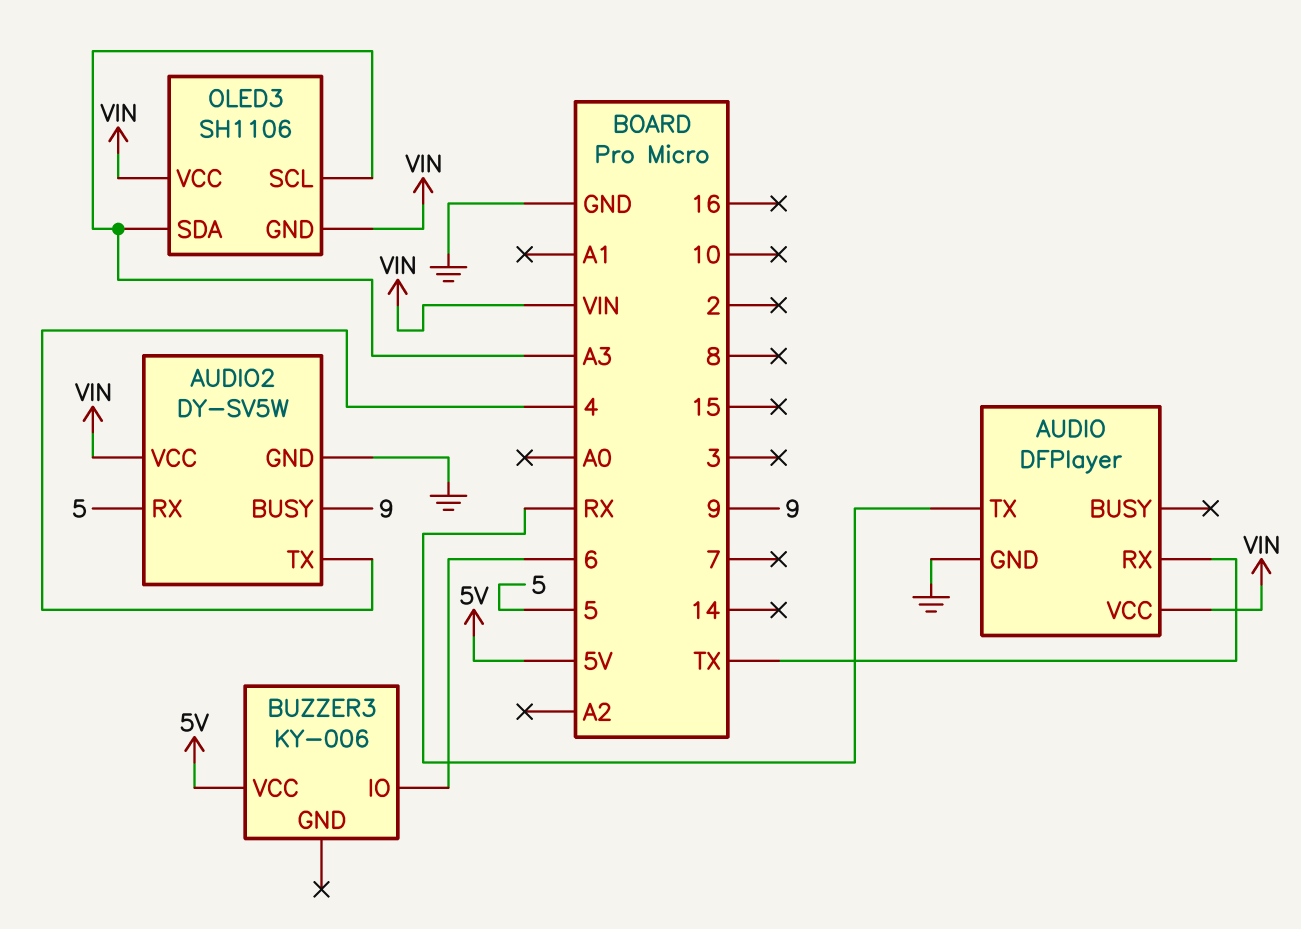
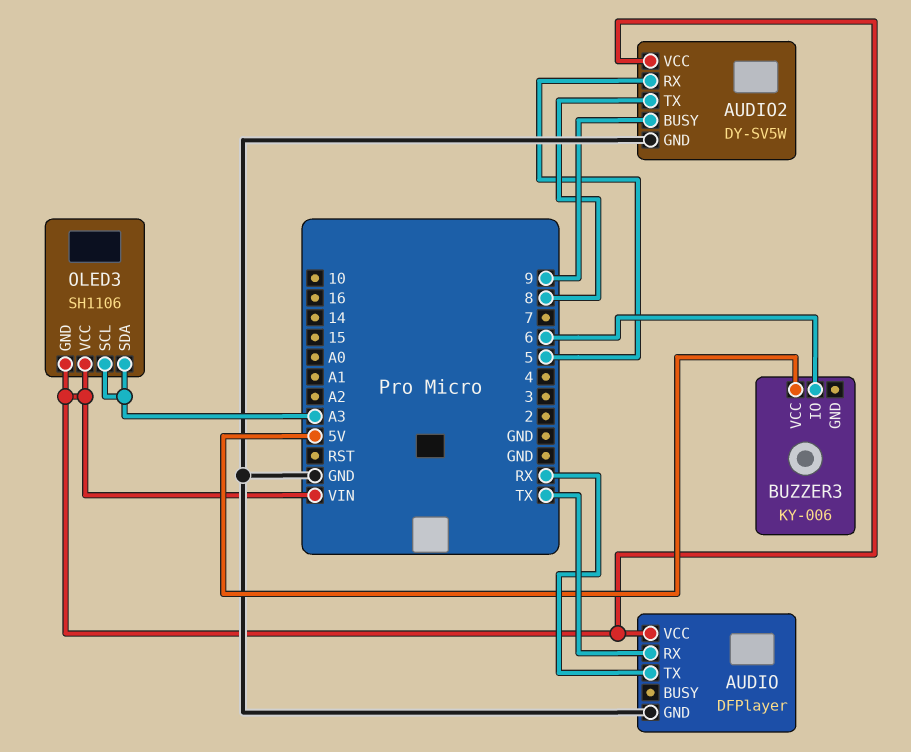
AUDIO2 pin TX: 4 -> 8

